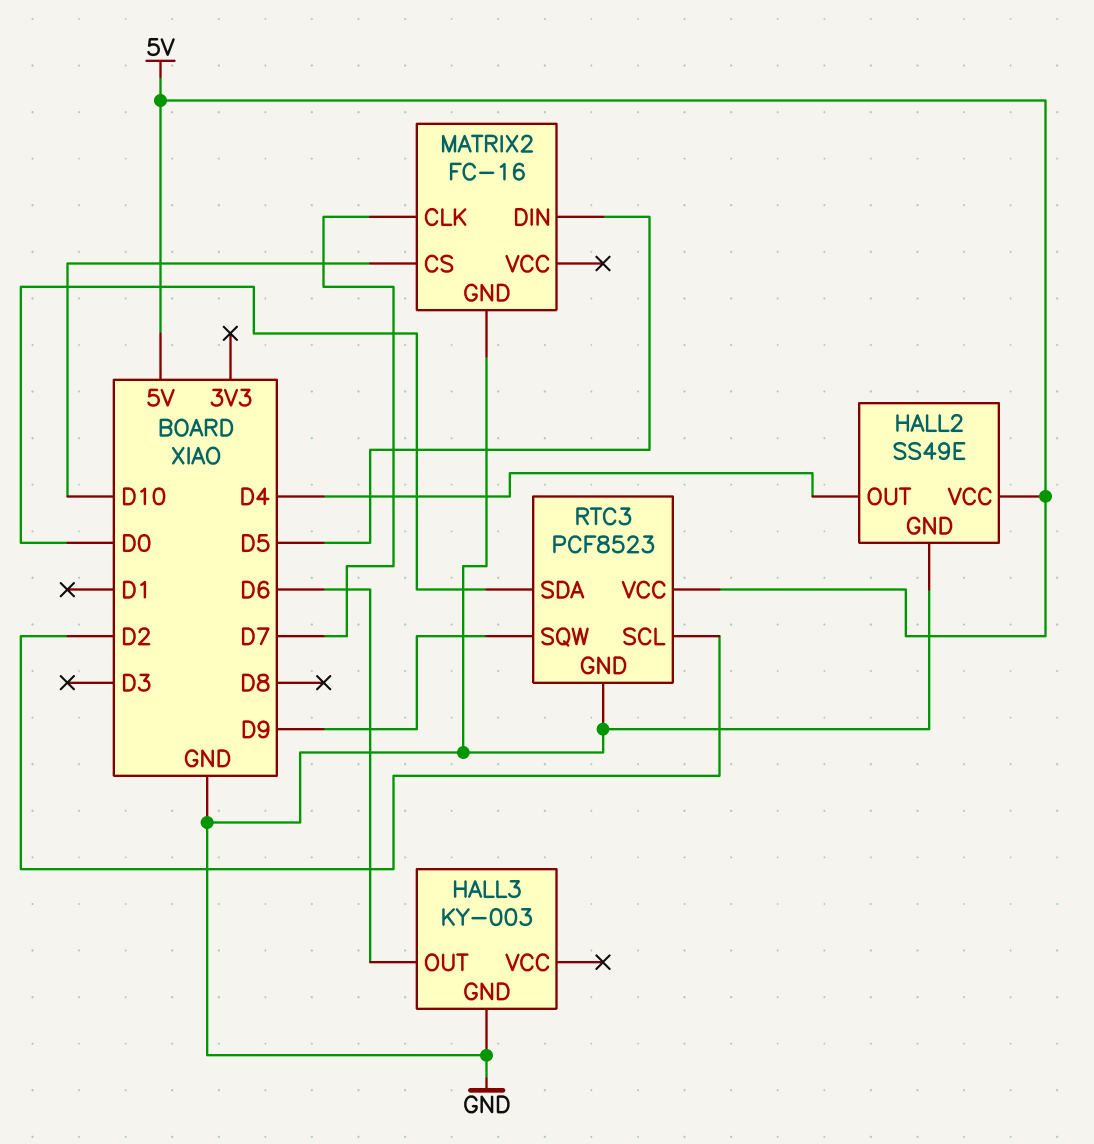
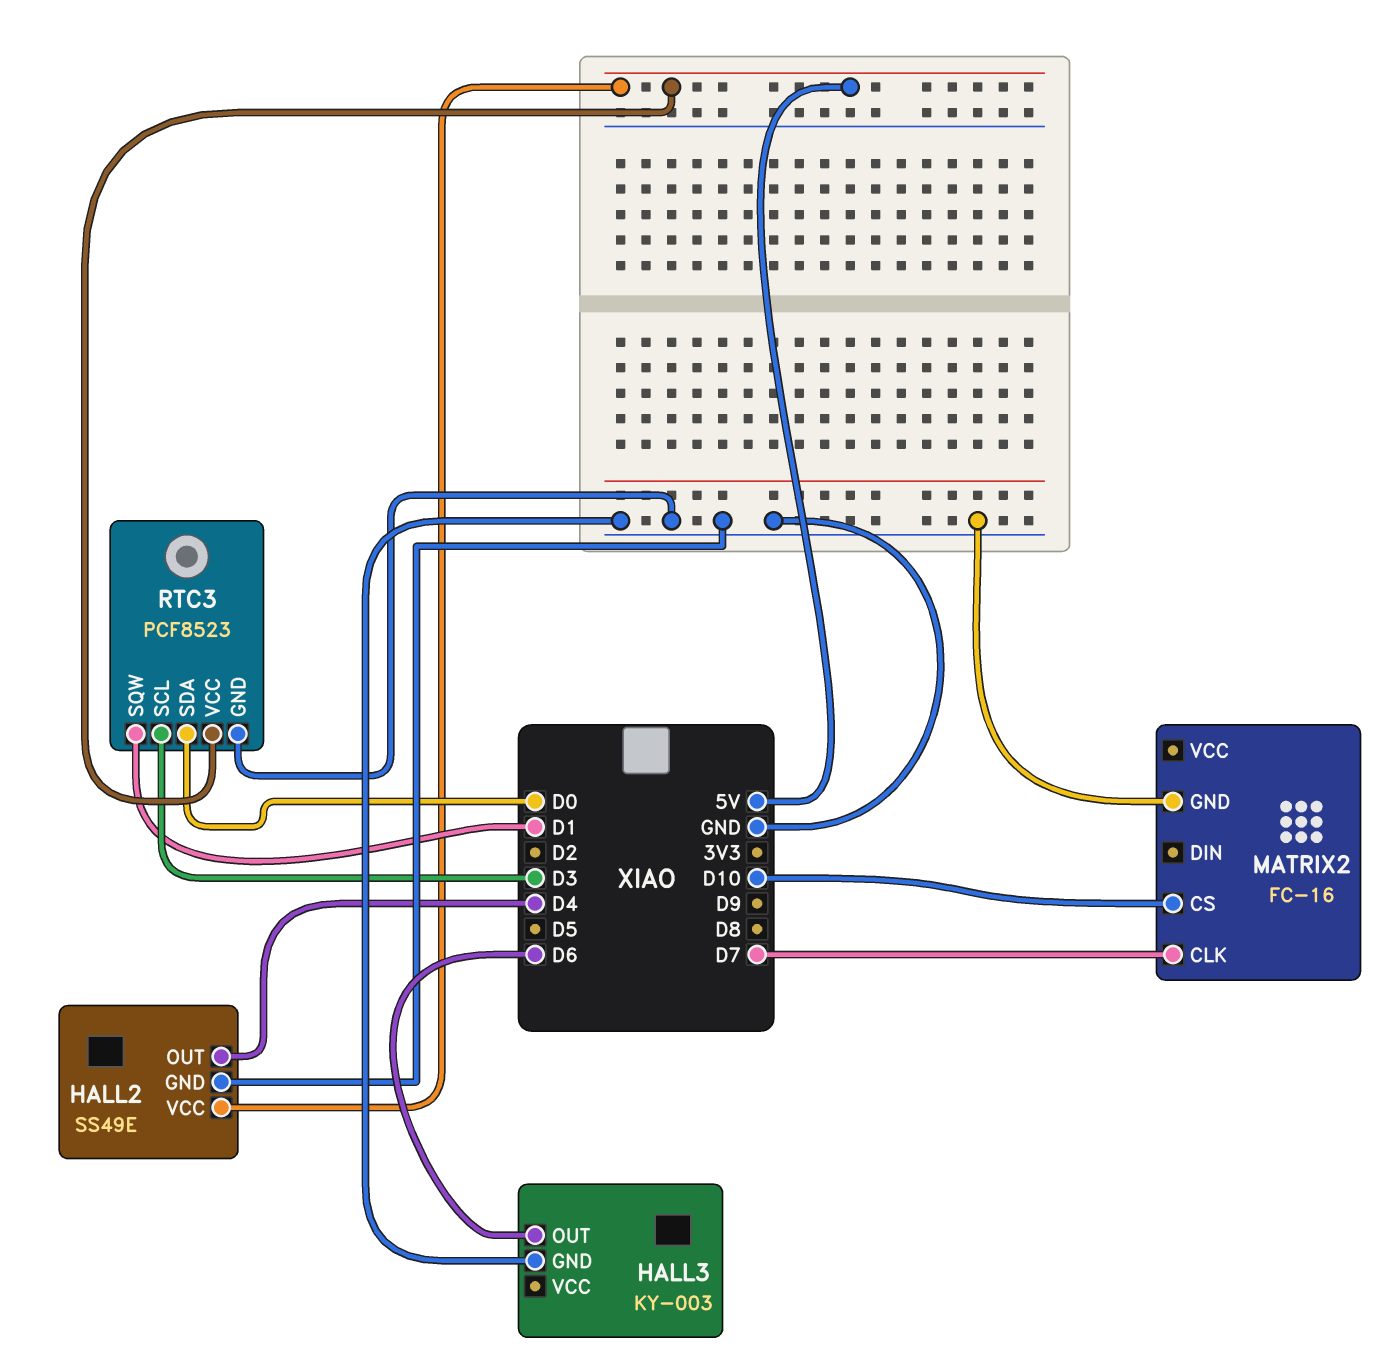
MATRIX2 pin DIN: D5 -> none
RTC3 pin SCL: D2 -> D3
RTC3 pin SQW: D9 -> D1

